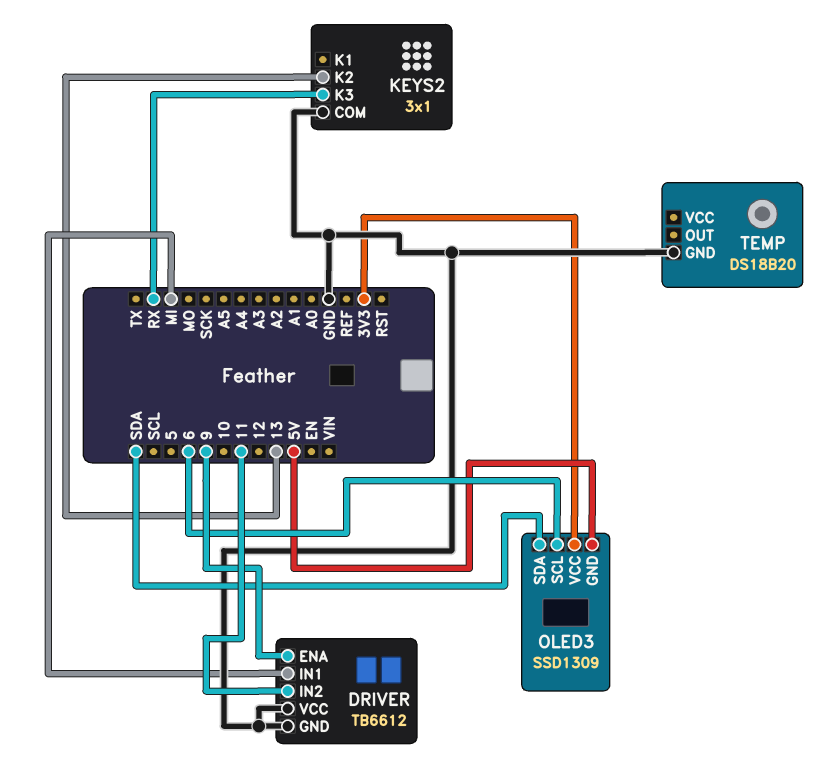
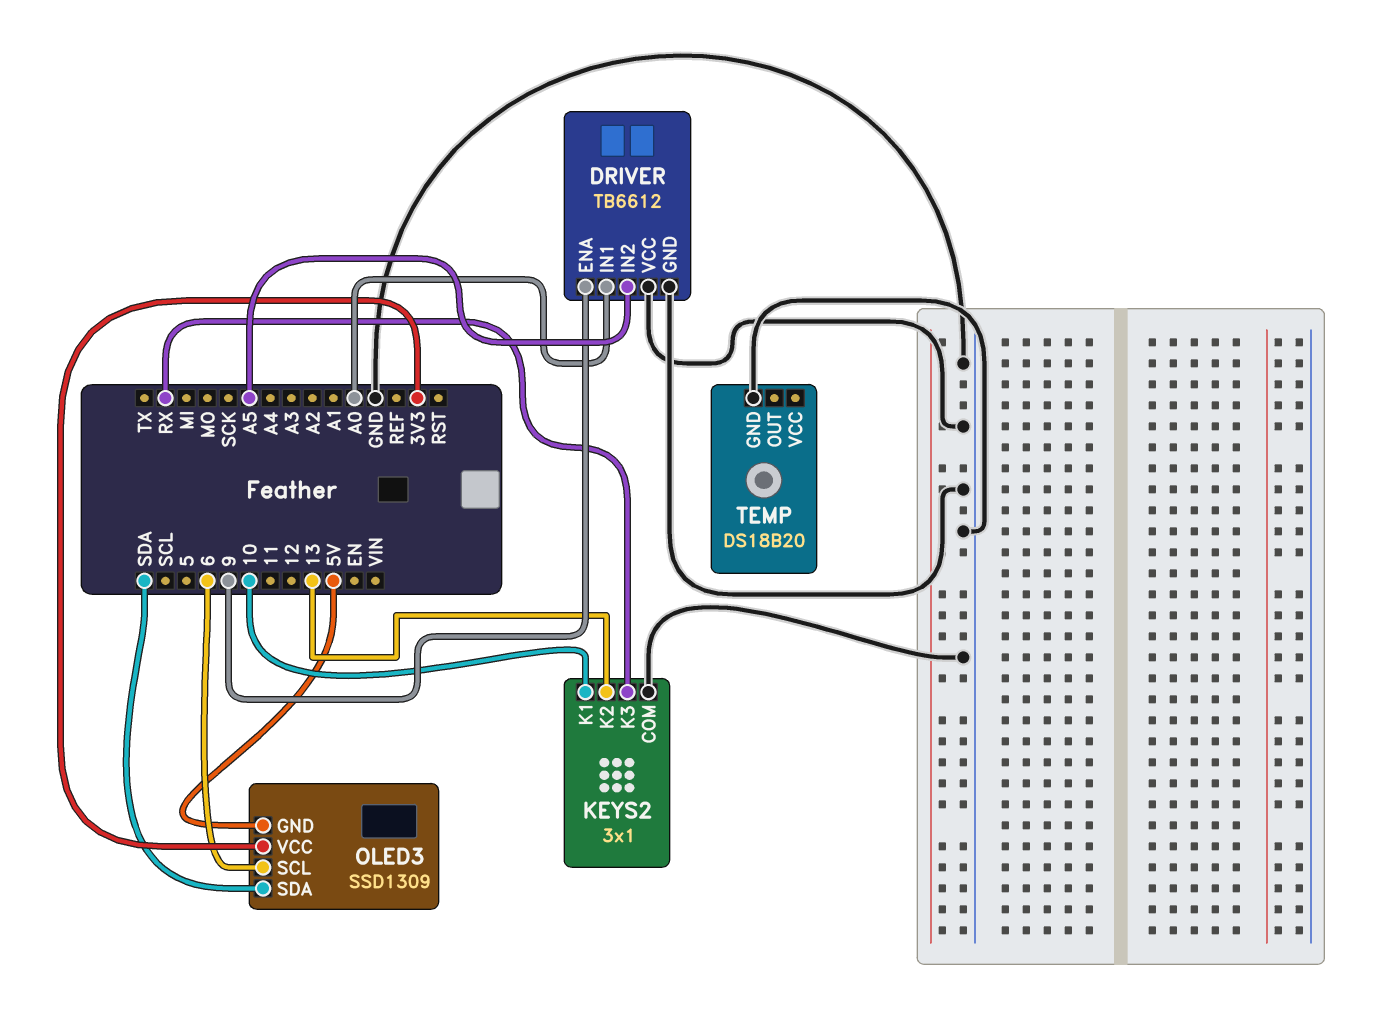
DRIVER pin IN1: MI -> A0
DRIVER pin IN2: 11 -> A5
KEYS2 pin K1: none -> 10

